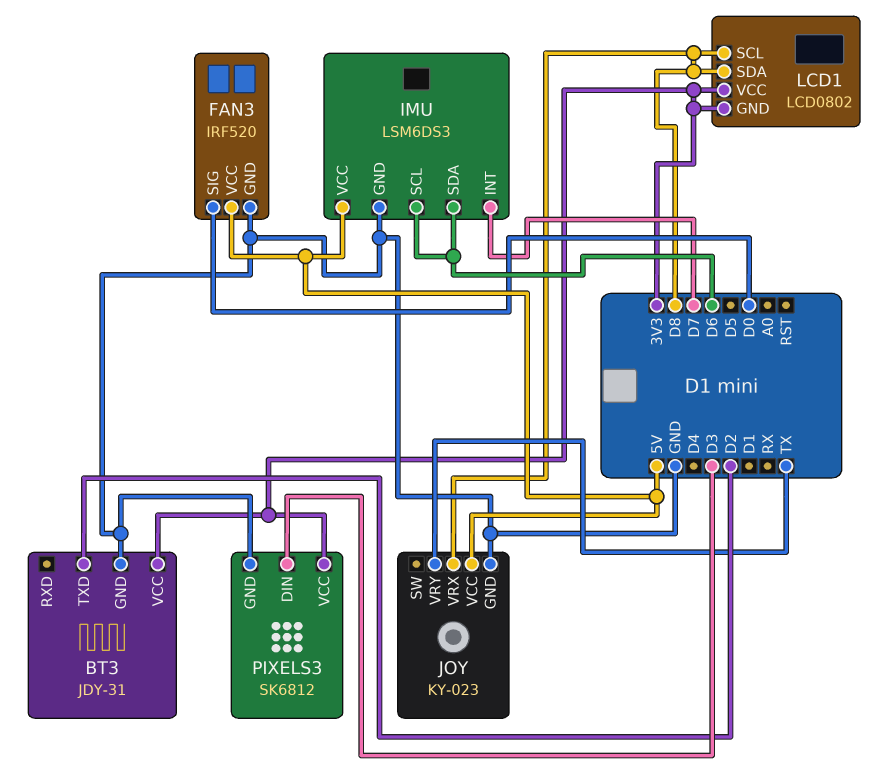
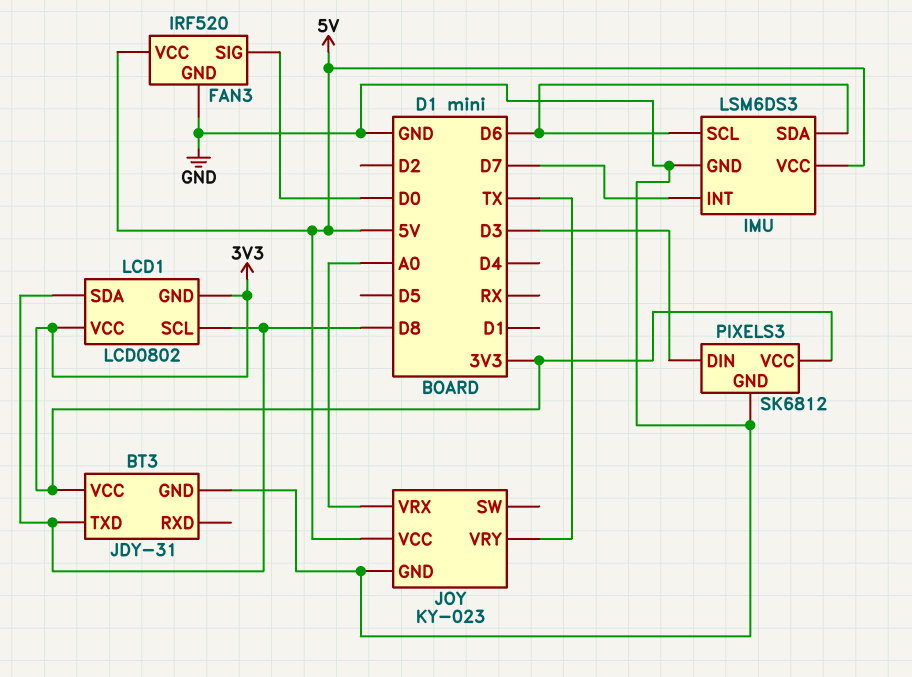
BT3 pin TXD: D2 -> D8
JOY pin VRX: D8 -> A0

